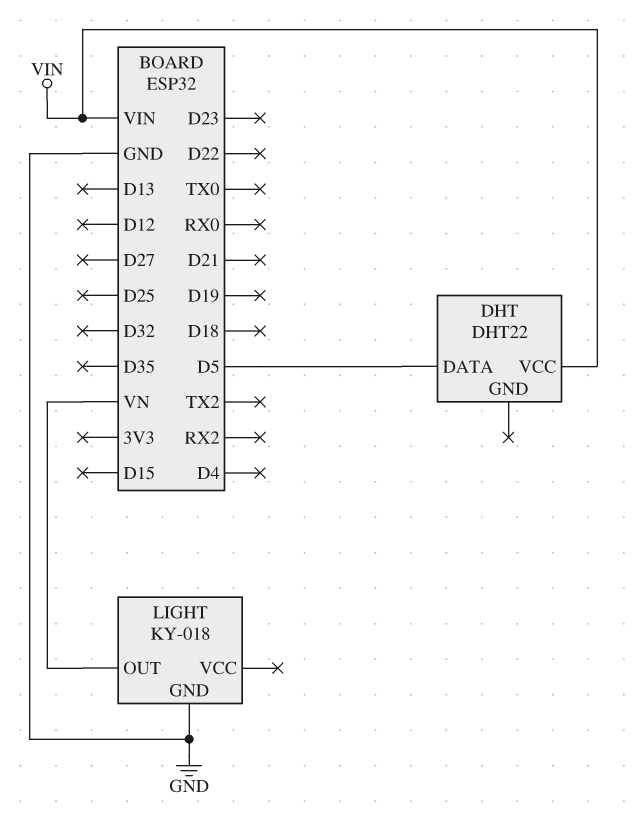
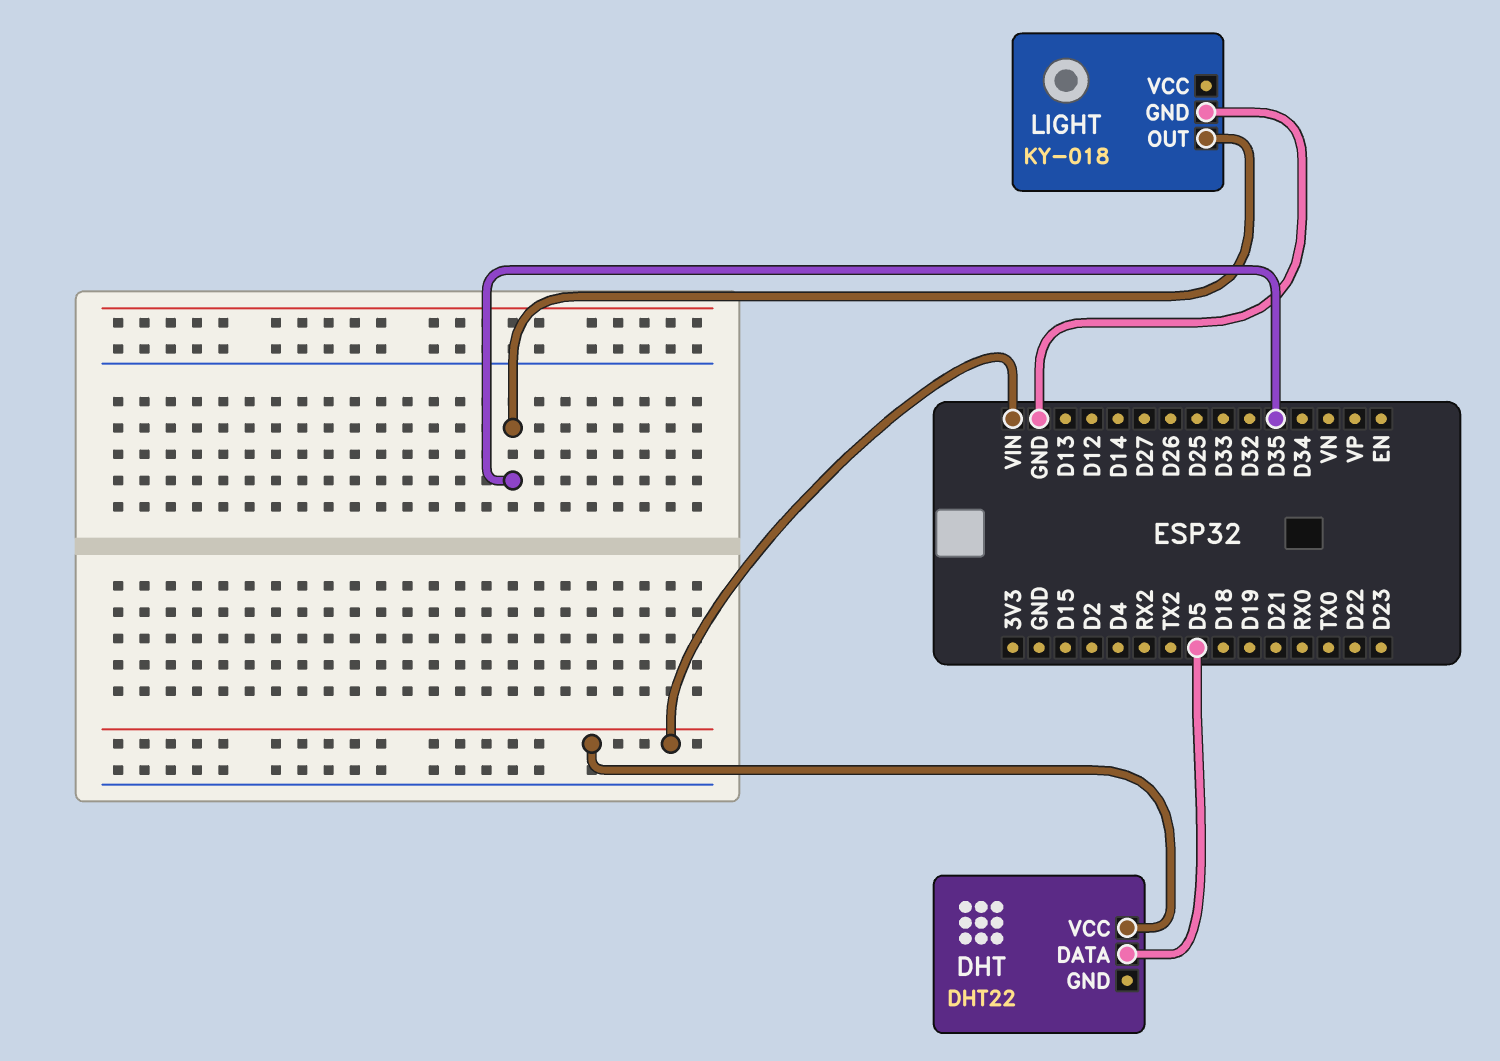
LIGHT pin OUT: VN -> D35

